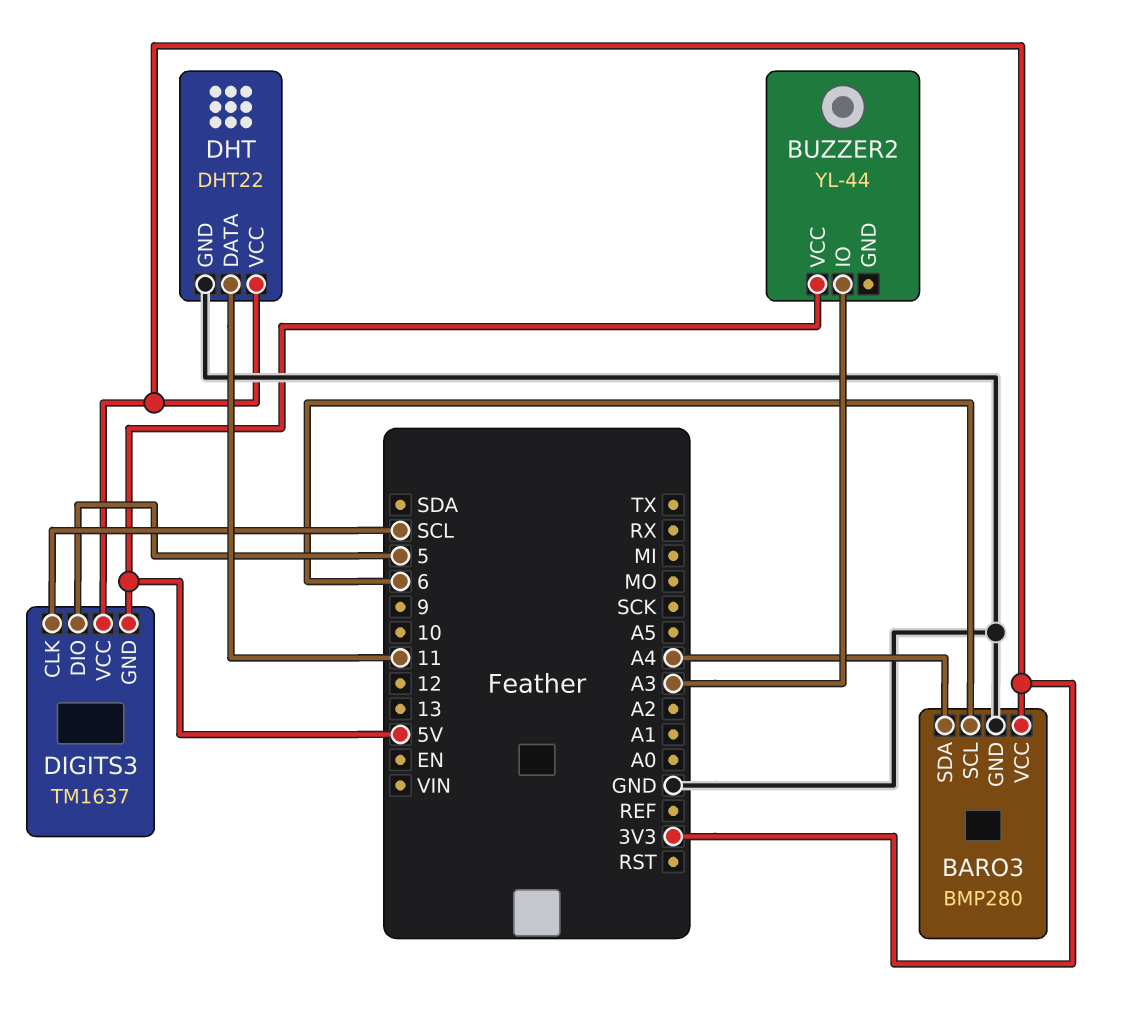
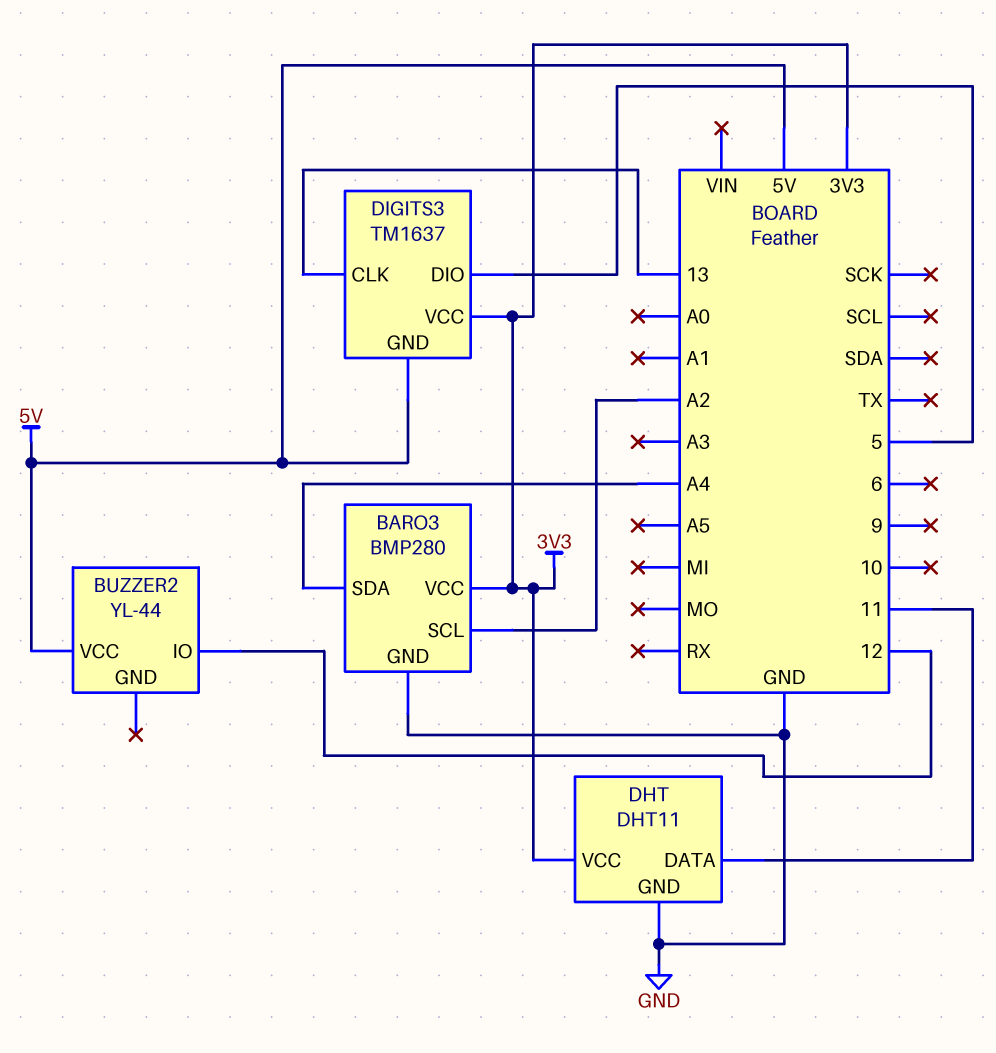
BARO3 pin SCL: 6 -> A2
BUZZER2 pin IO: A3 -> 12
DHT: DHT22 -> DHT11
DIGITS3 pin CLK: SCL -> 13

